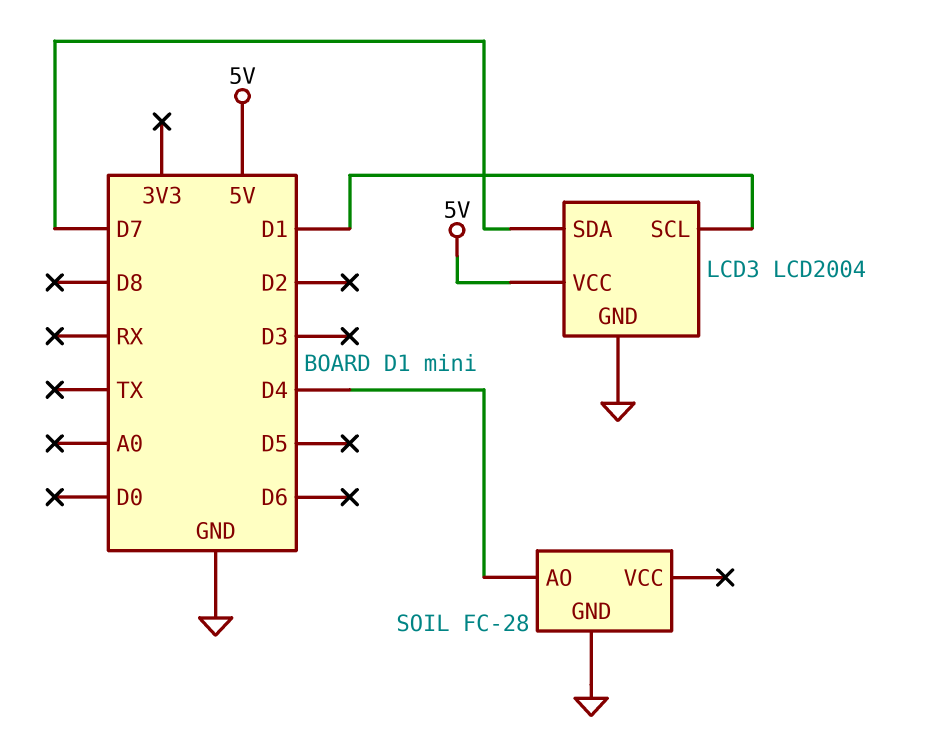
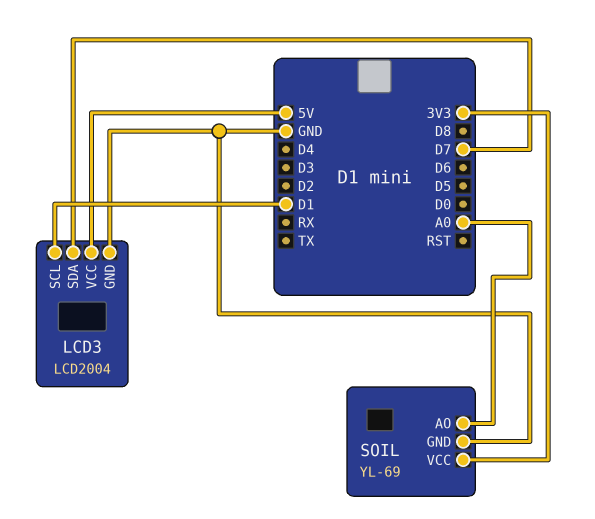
SOIL: FC-28 -> YL-69
SOIL pin AO: D4 -> A0
SOIL pin VCC: none -> 3V3

